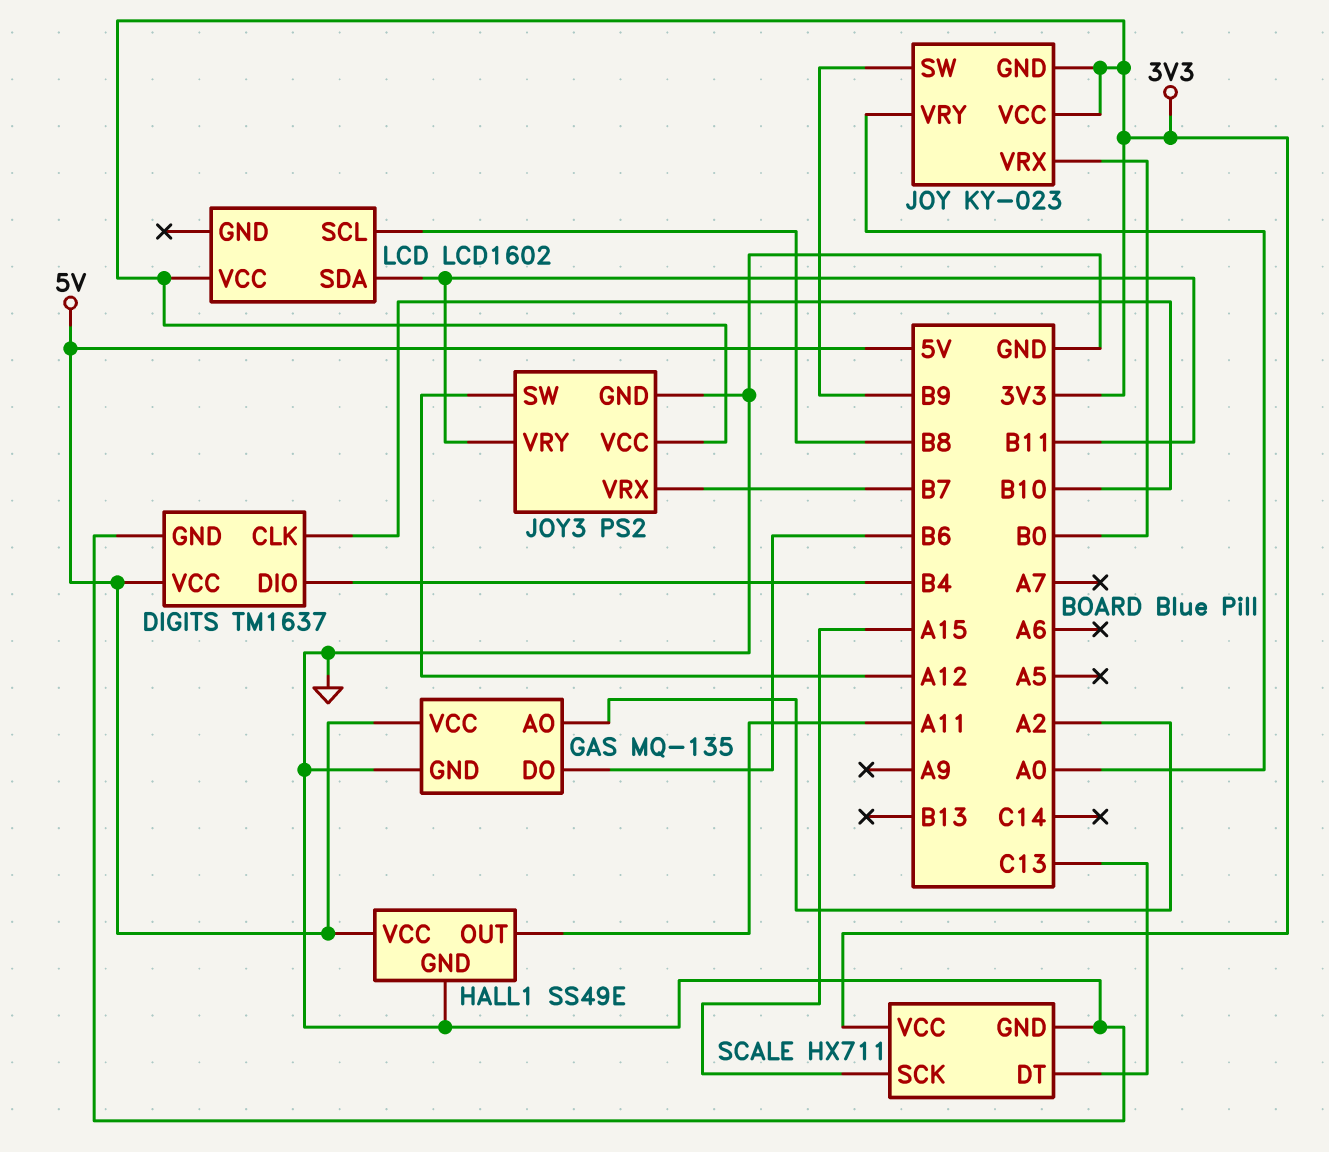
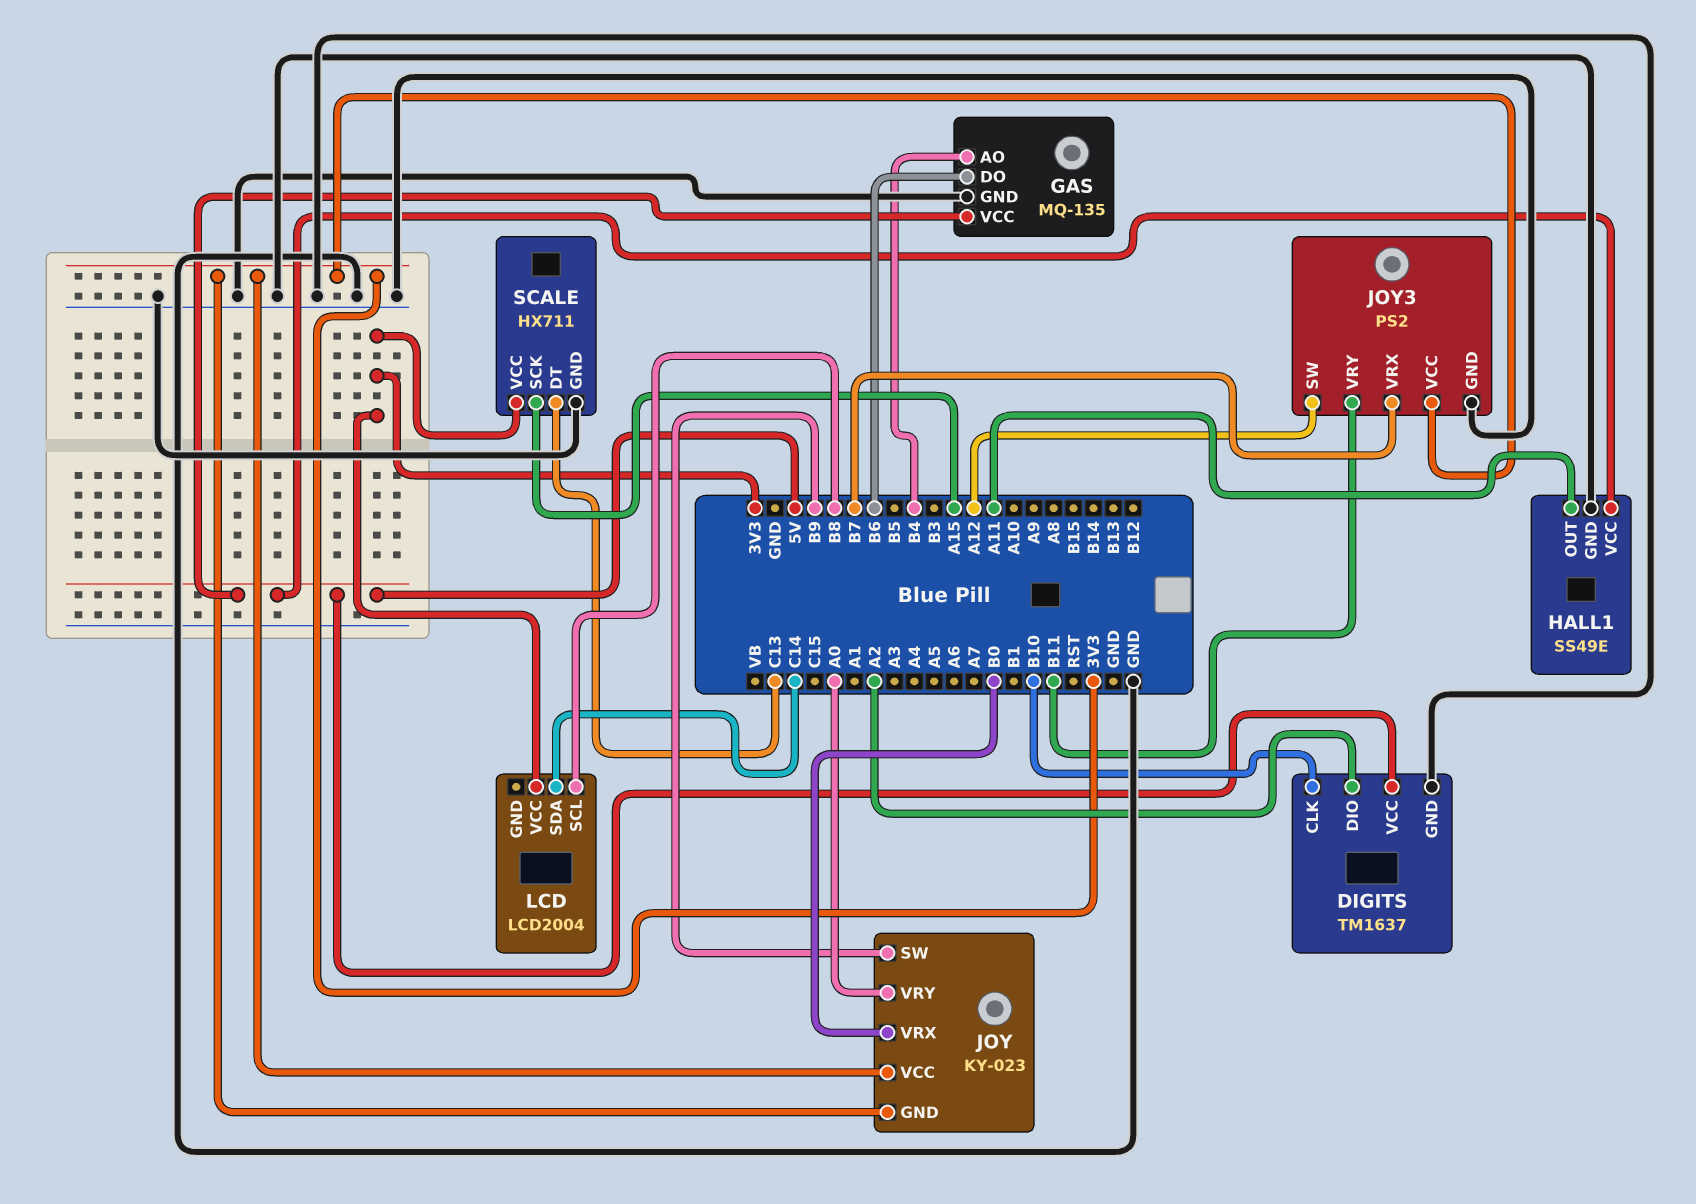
DIGITS pin DIO: B4 -> A2
GAS pin AO: A2 -> B4
LCD: LCD1602 -> LCD2004
LCD pin SDA: B11 -> C14

